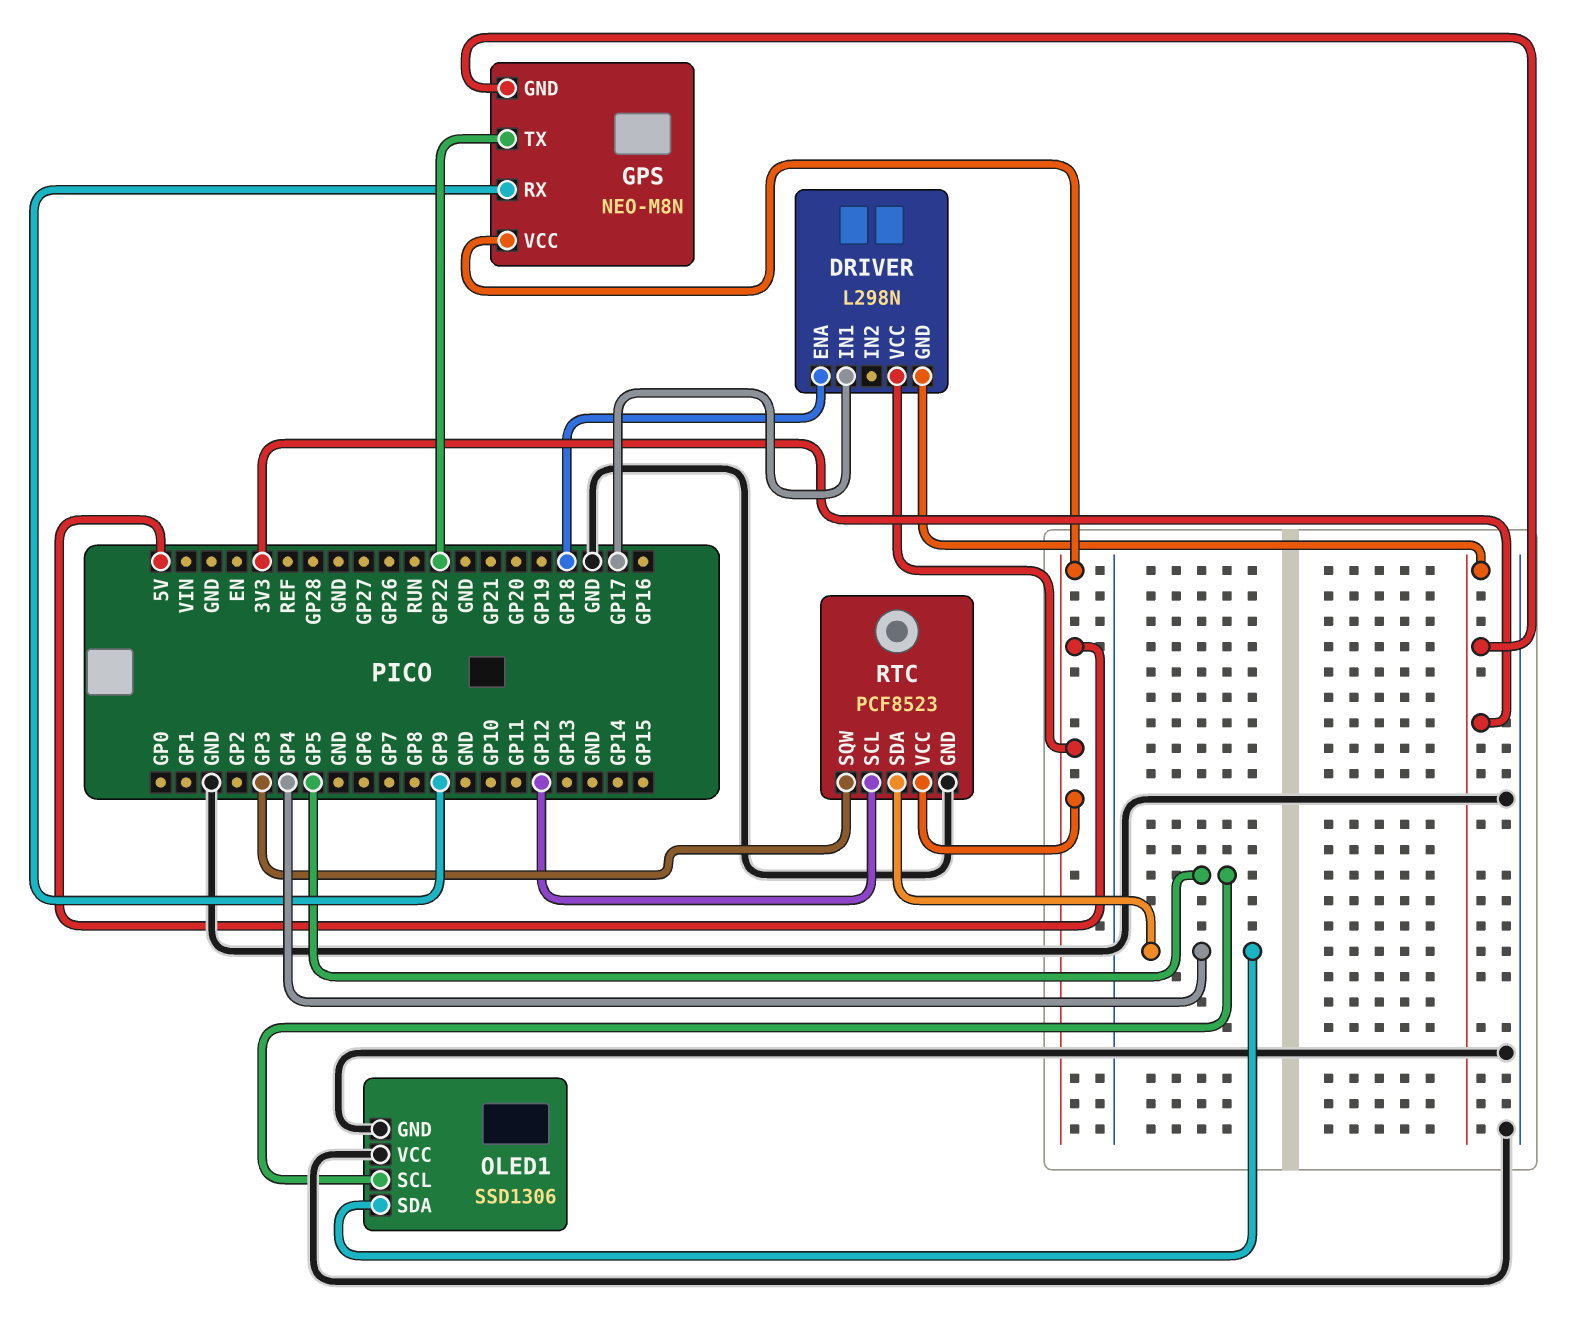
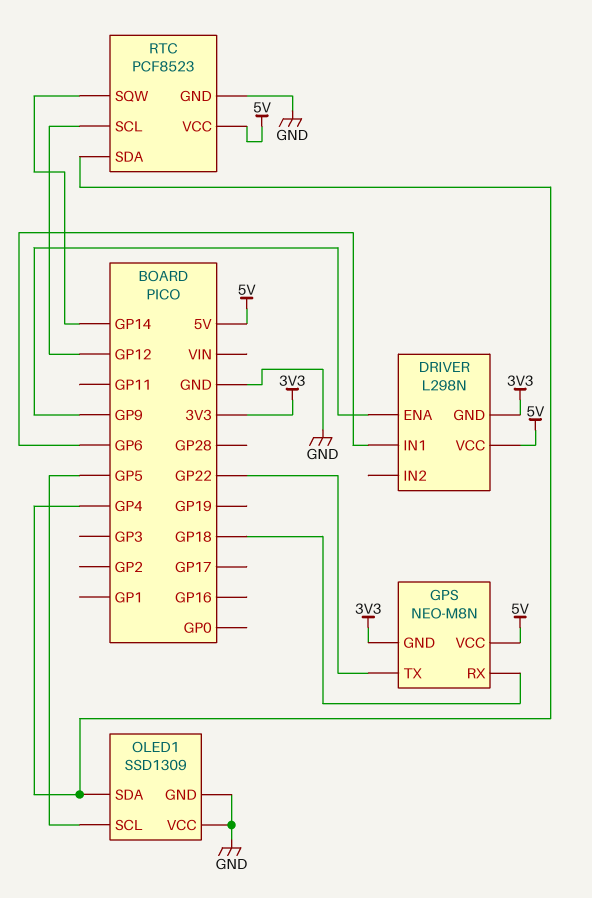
DRIVER pin ENA: GP18 -> GP9
DRIVER pin IN1: GP17 -> GP6
GPS pin RX: GP9 -> GP18
OLED1: SSD1306 -> SSD1309
RTC pin SQW: GP3 -> GP14

